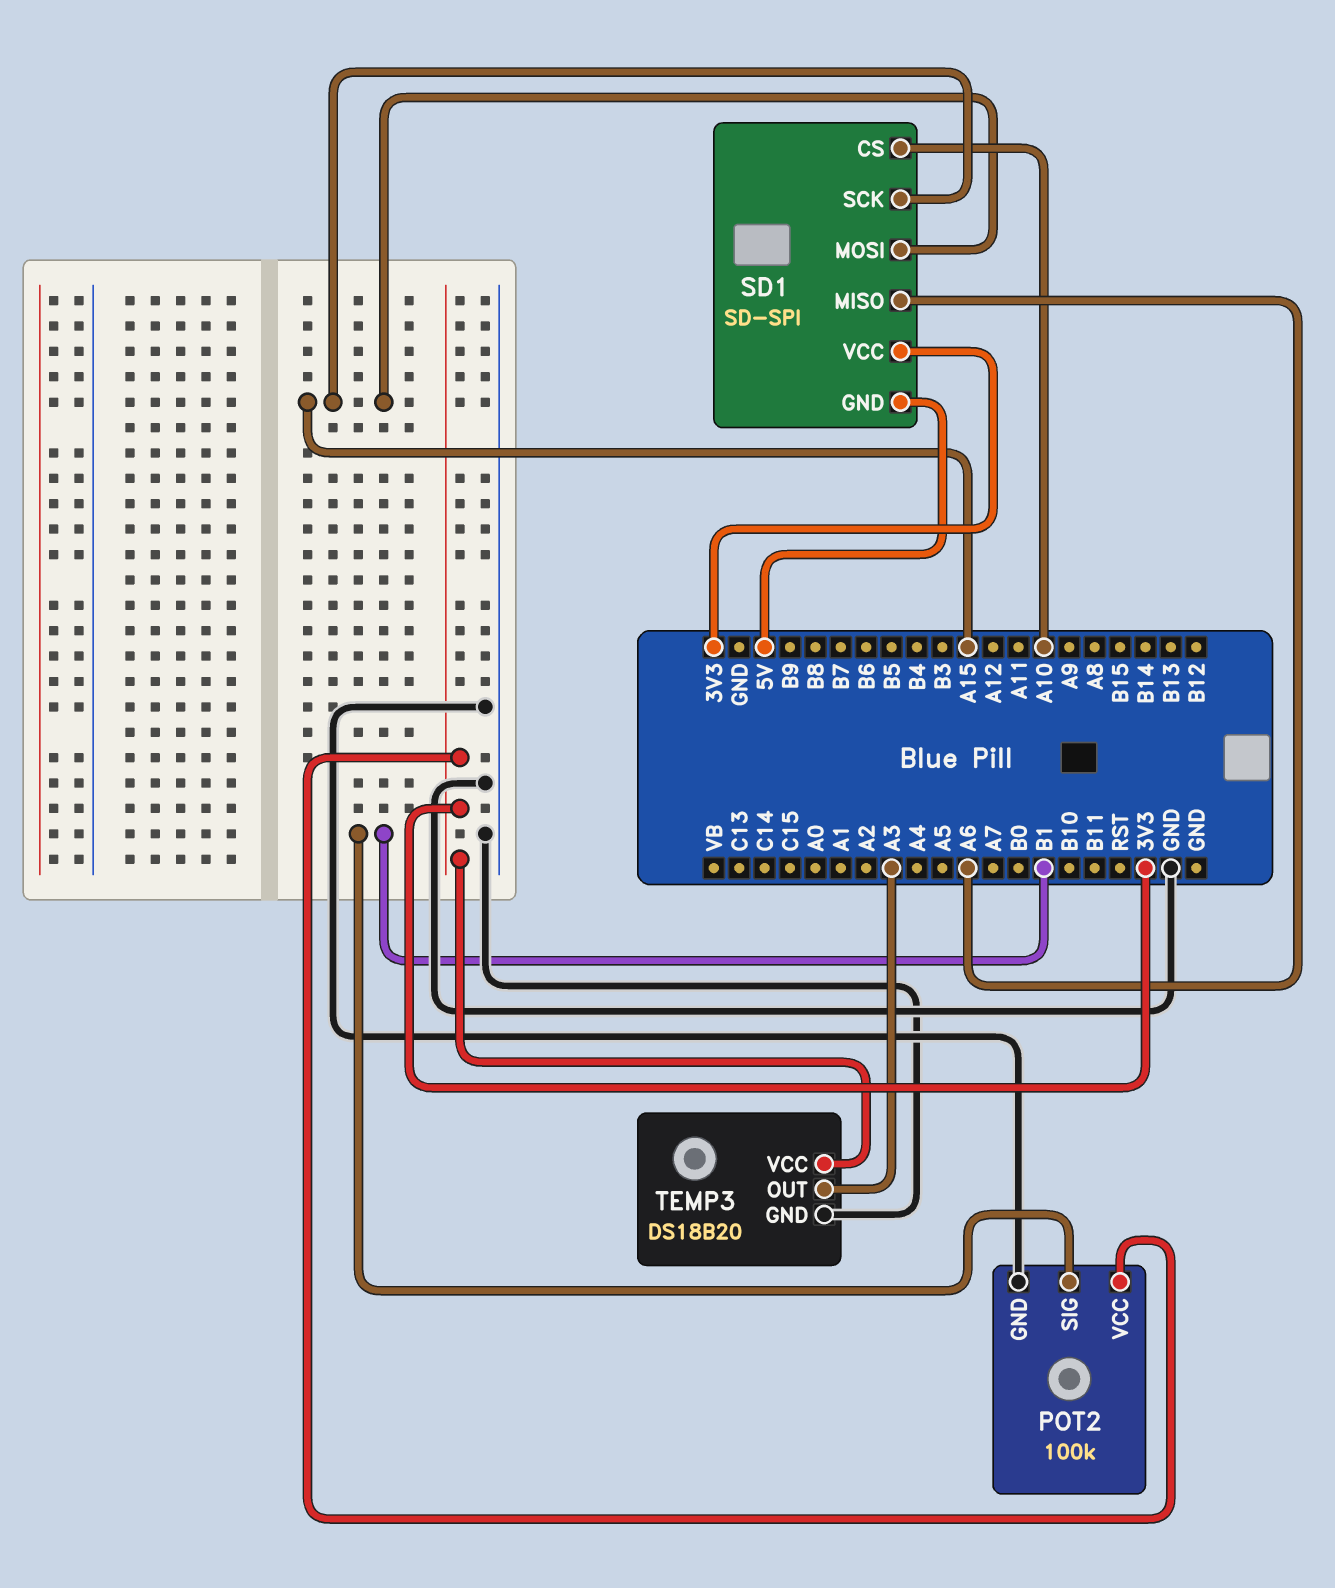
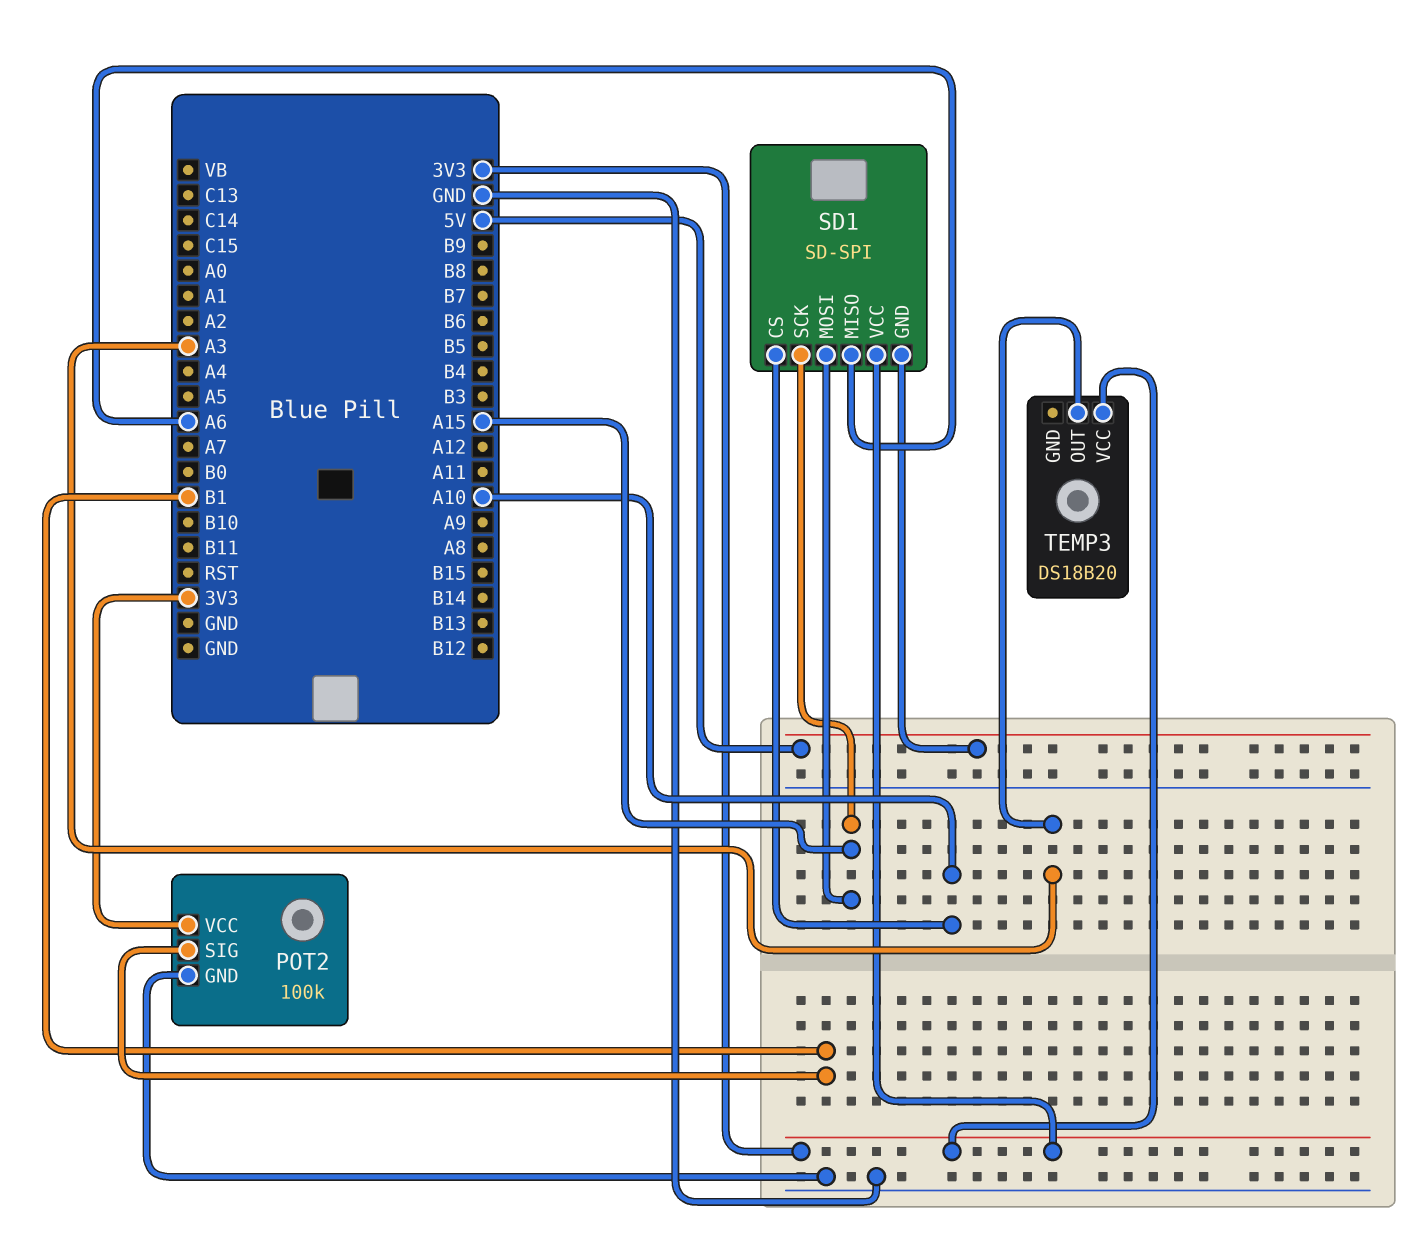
TEMP3 pin GND: GND -> none

